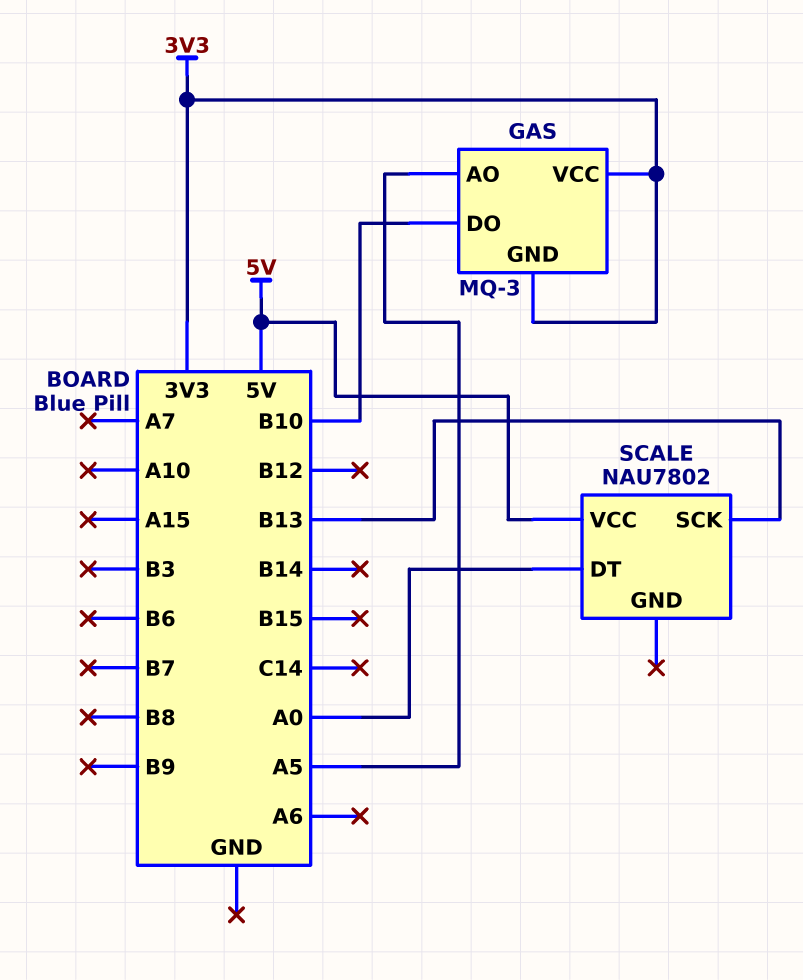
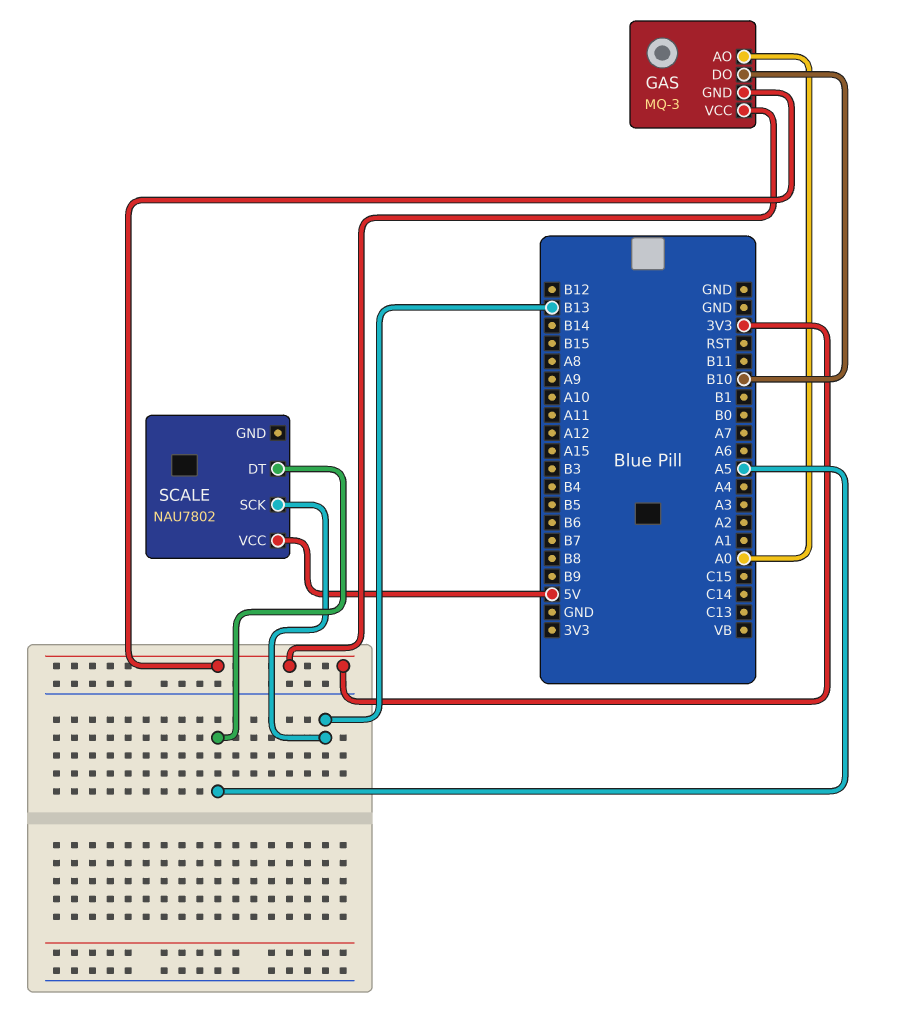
GAS pin AO: A5 -> A0
SCALE pin DT: A0 -> A5

